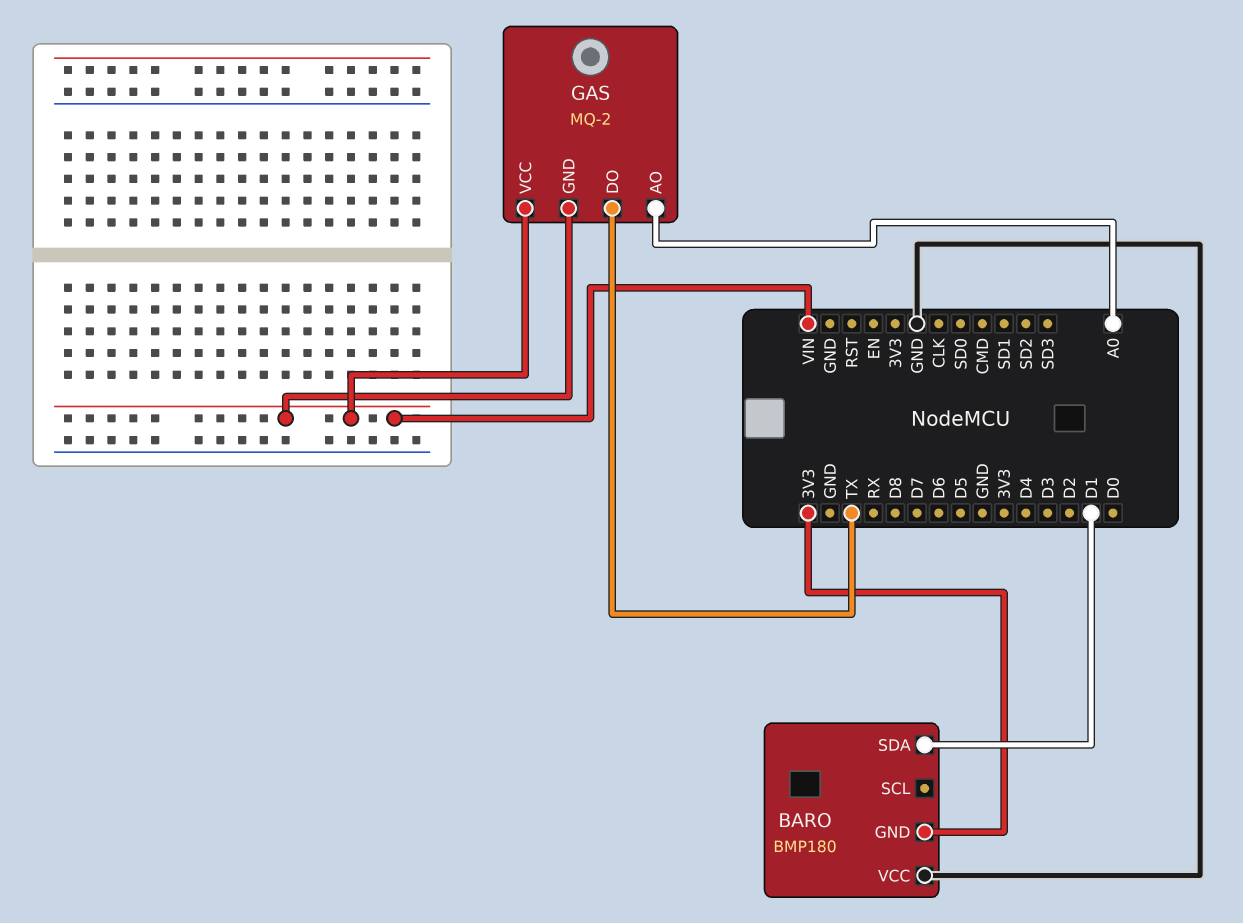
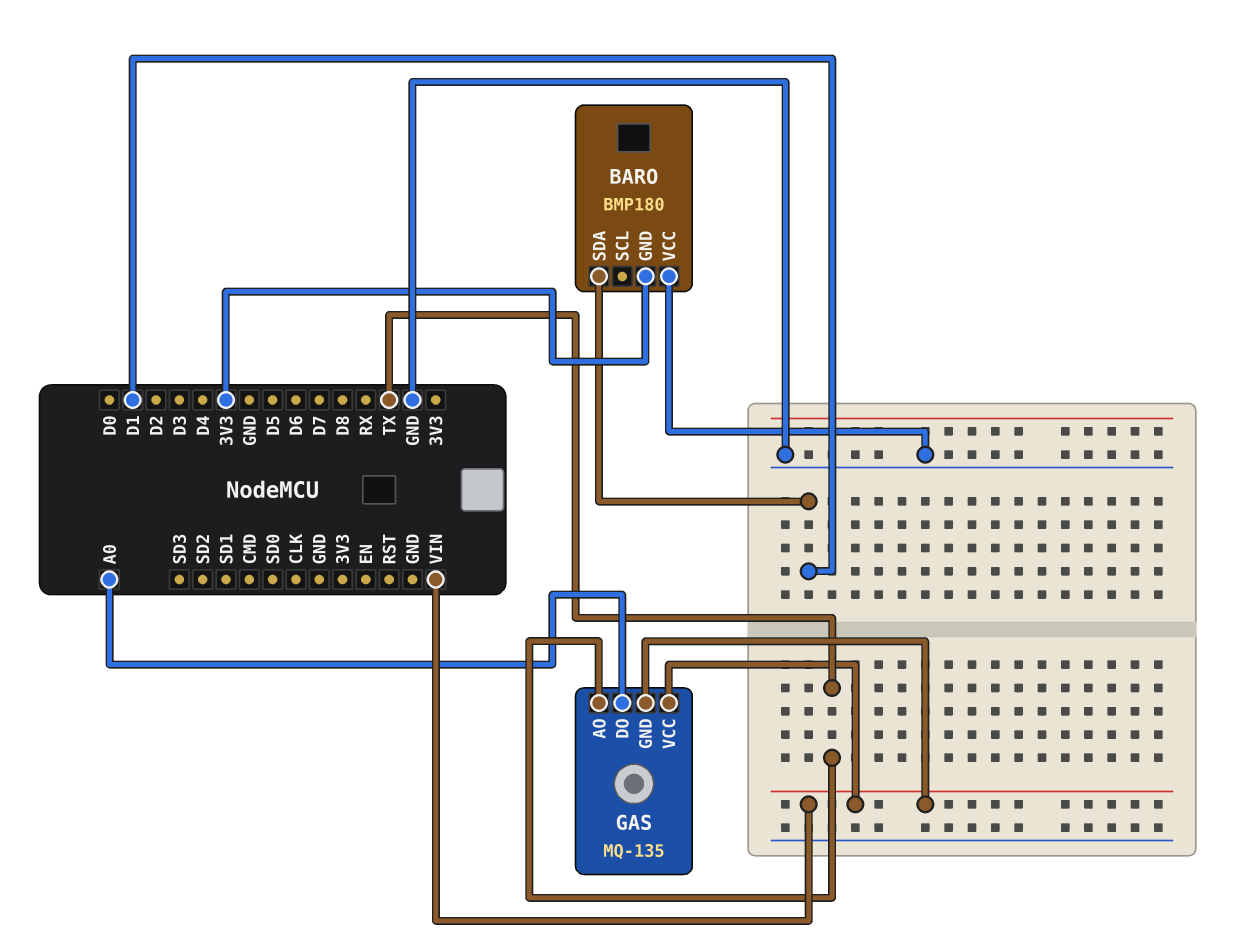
GAS: MQ-2 -> MQ-135
GAS pin AO: A0 -> TX
GAS pin DO: TX -> A0

